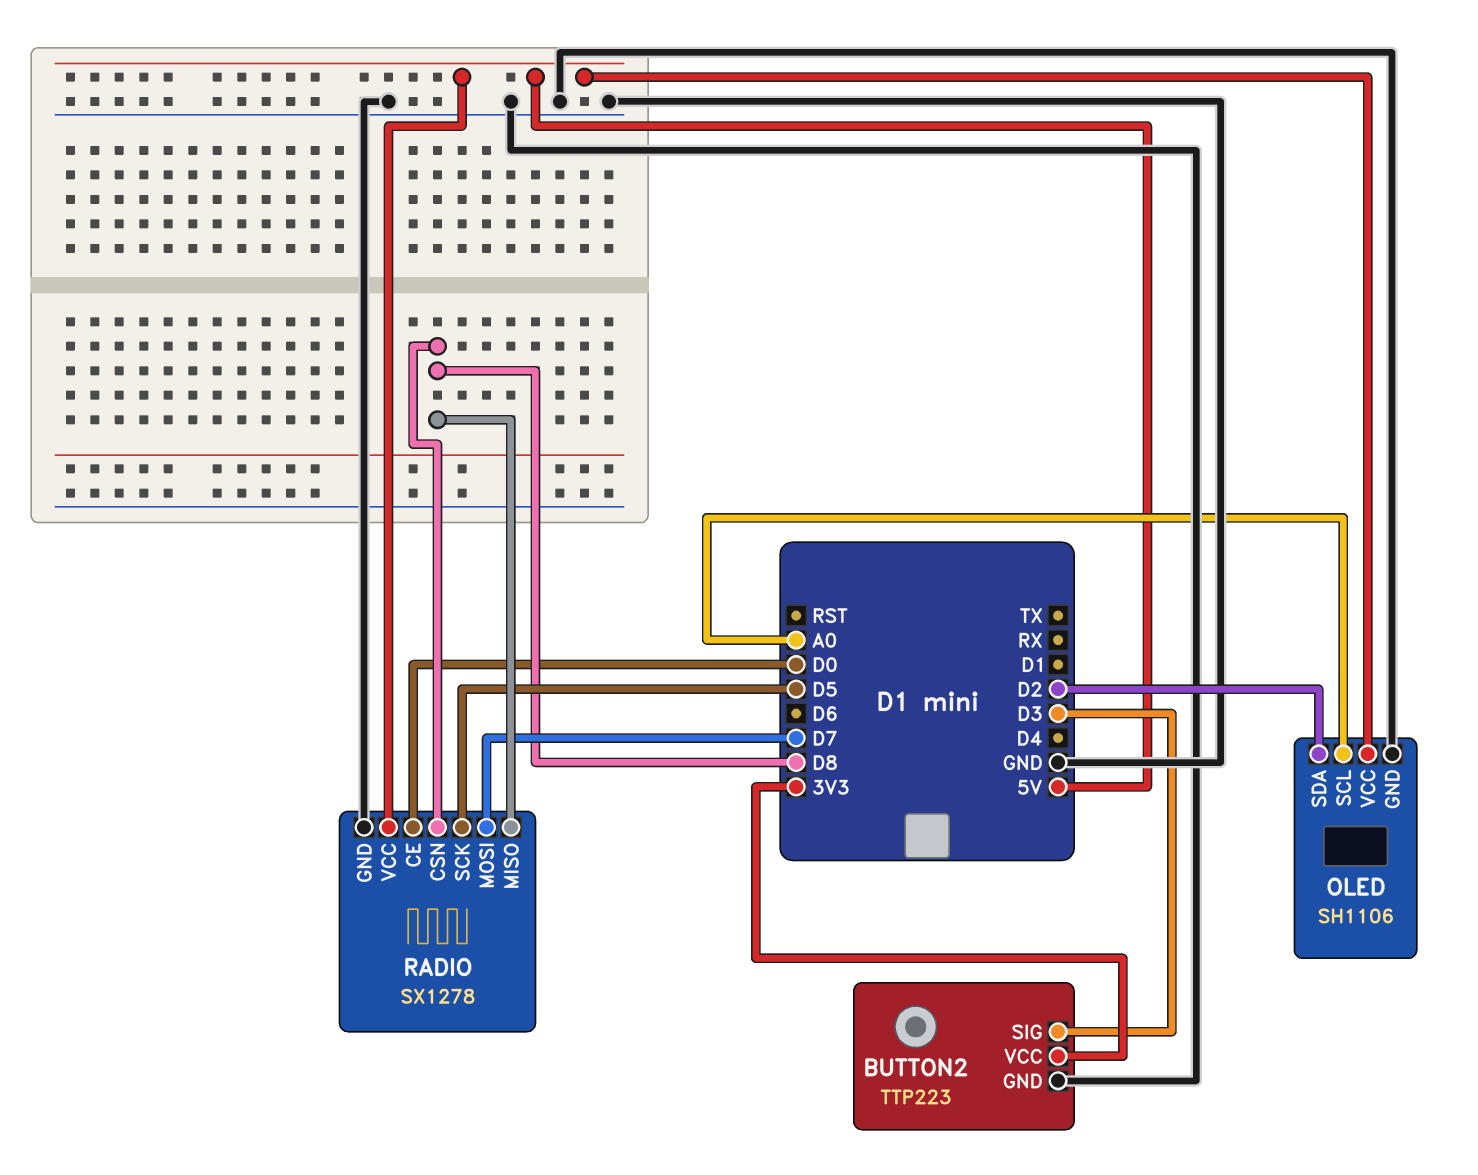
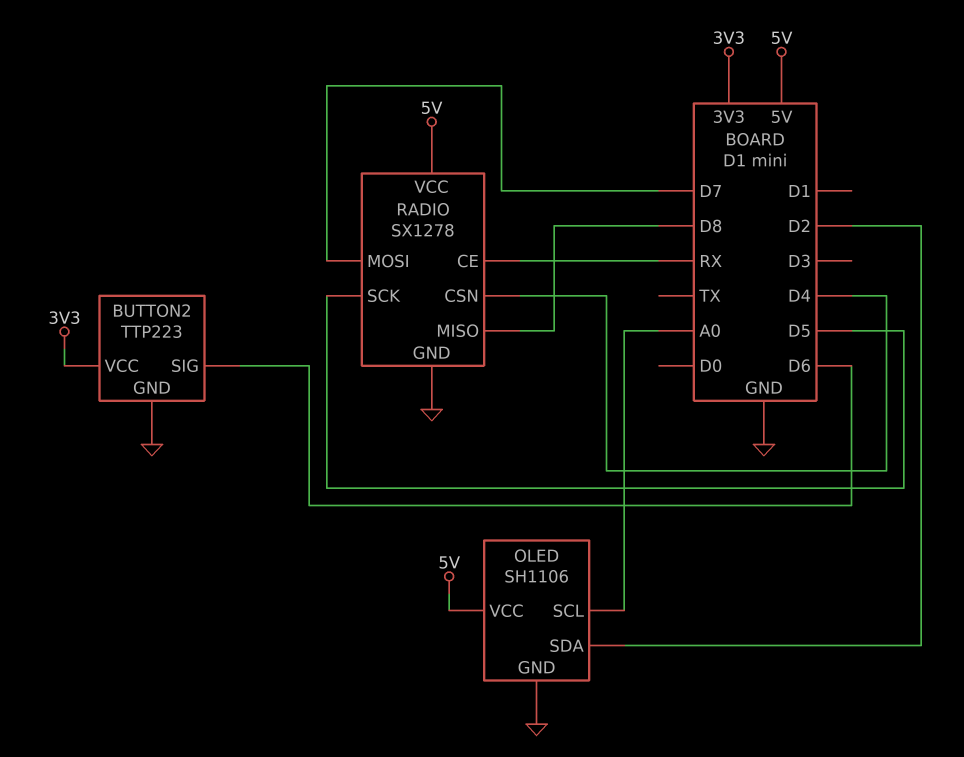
BUTTON2 pin SIG: D3 -> D6
RADIO pin CE: D0 -> RX
RADIO pin CSN: D8 -> D4

